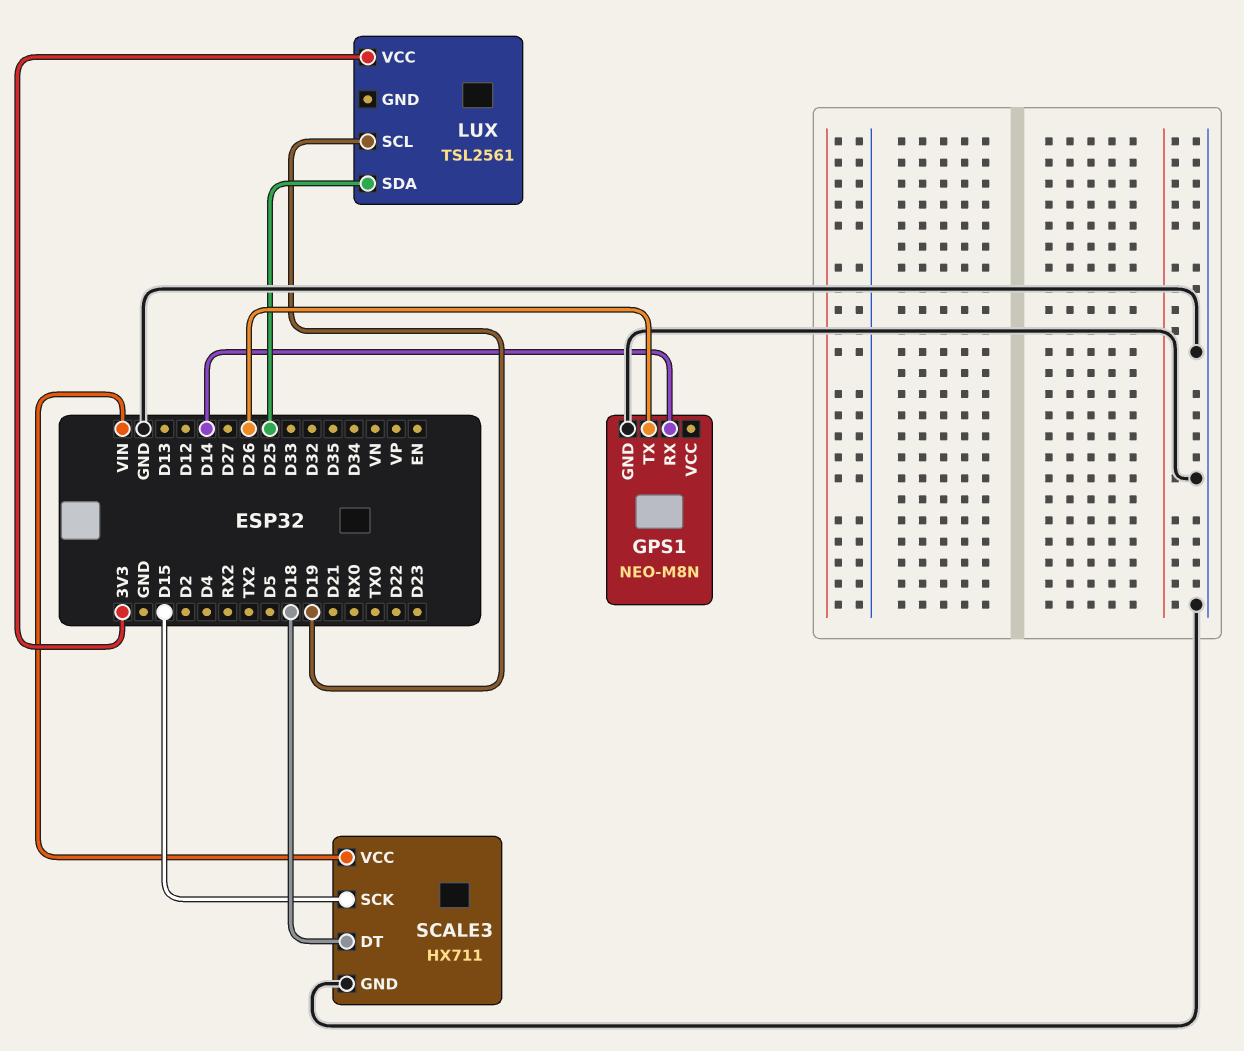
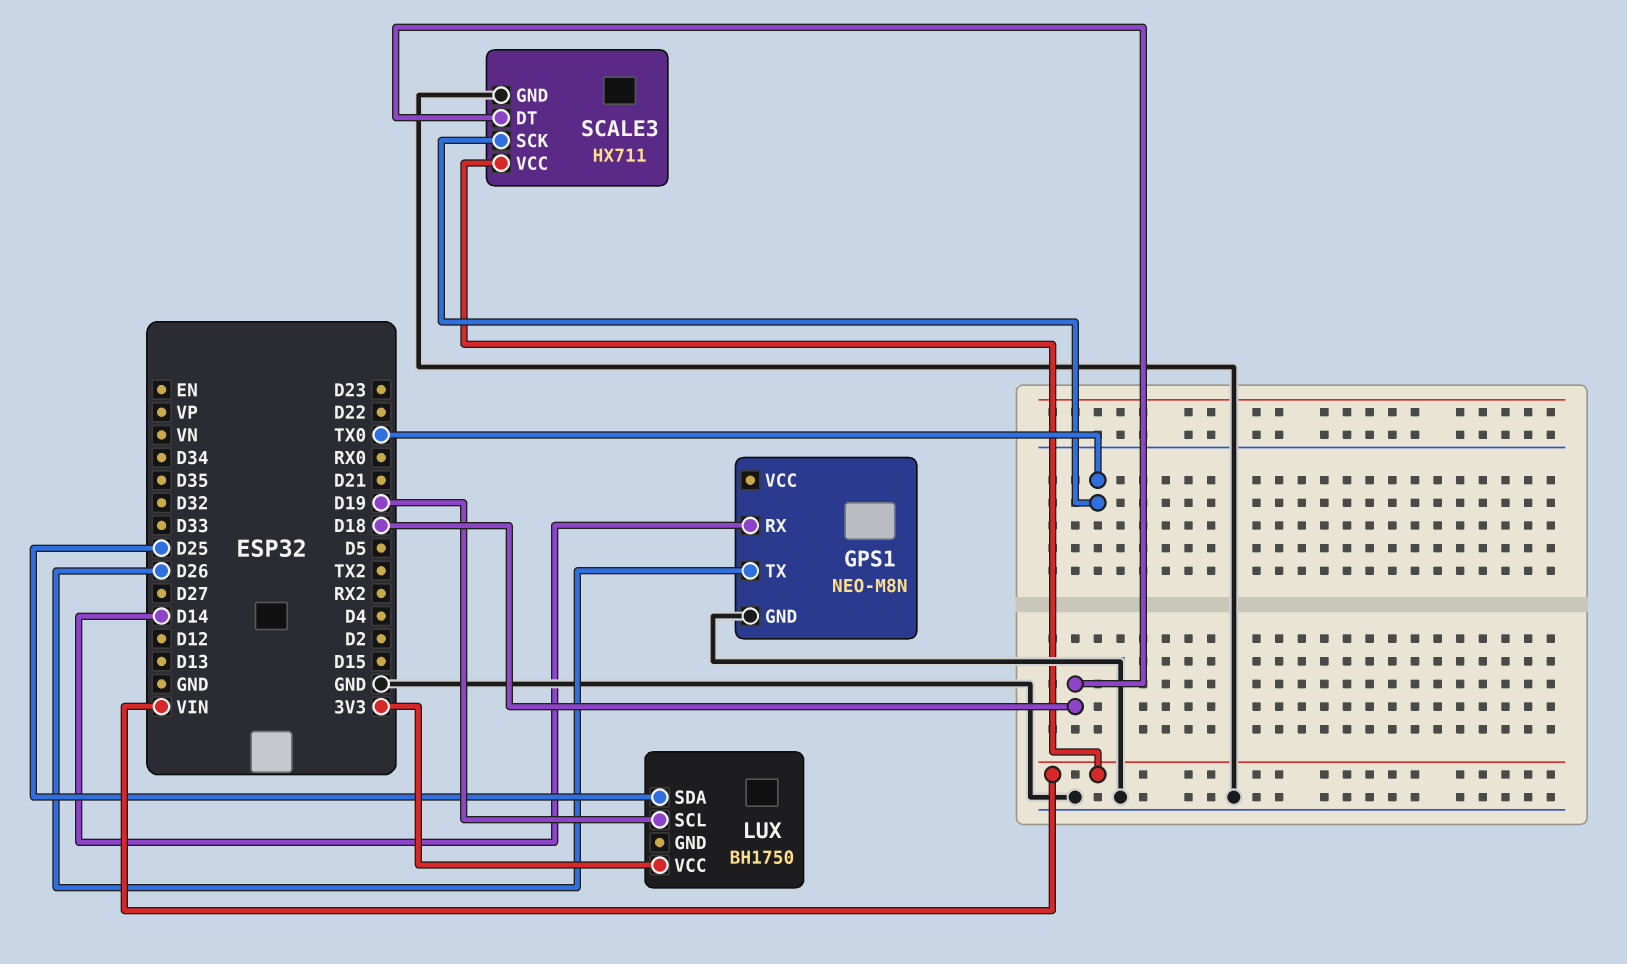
LUX: TSL2561 -> BH1750
SCALE3 pin SCK: D15 -> TX0

